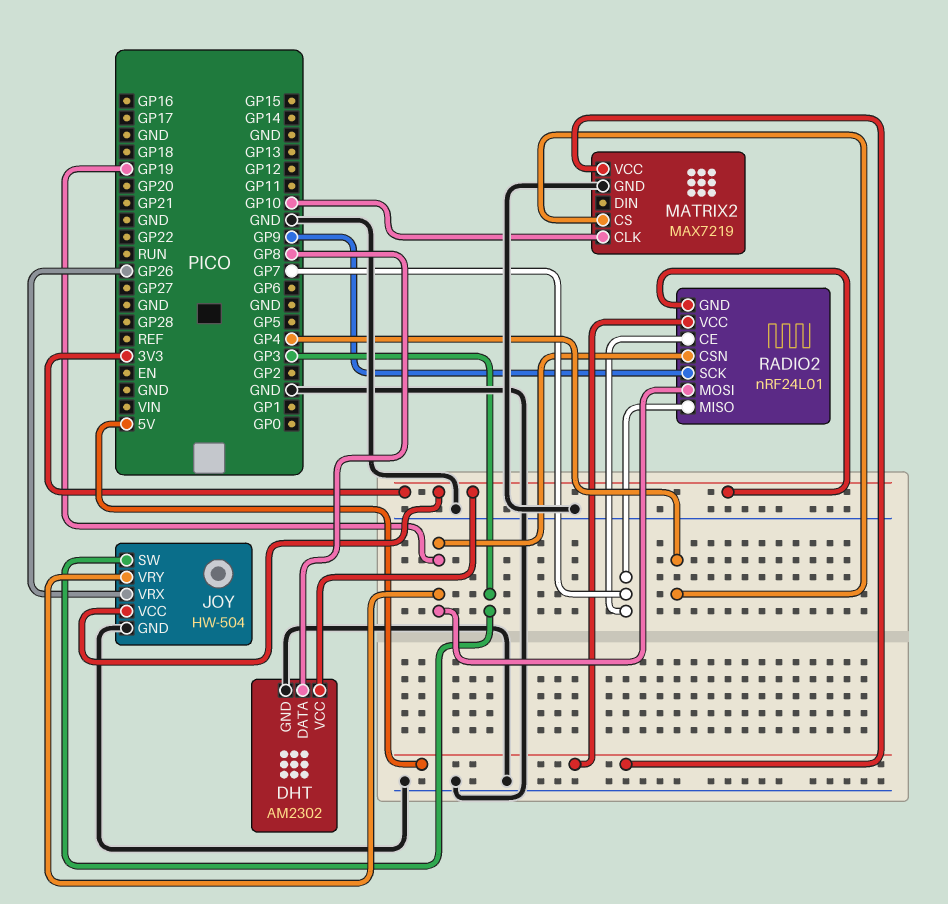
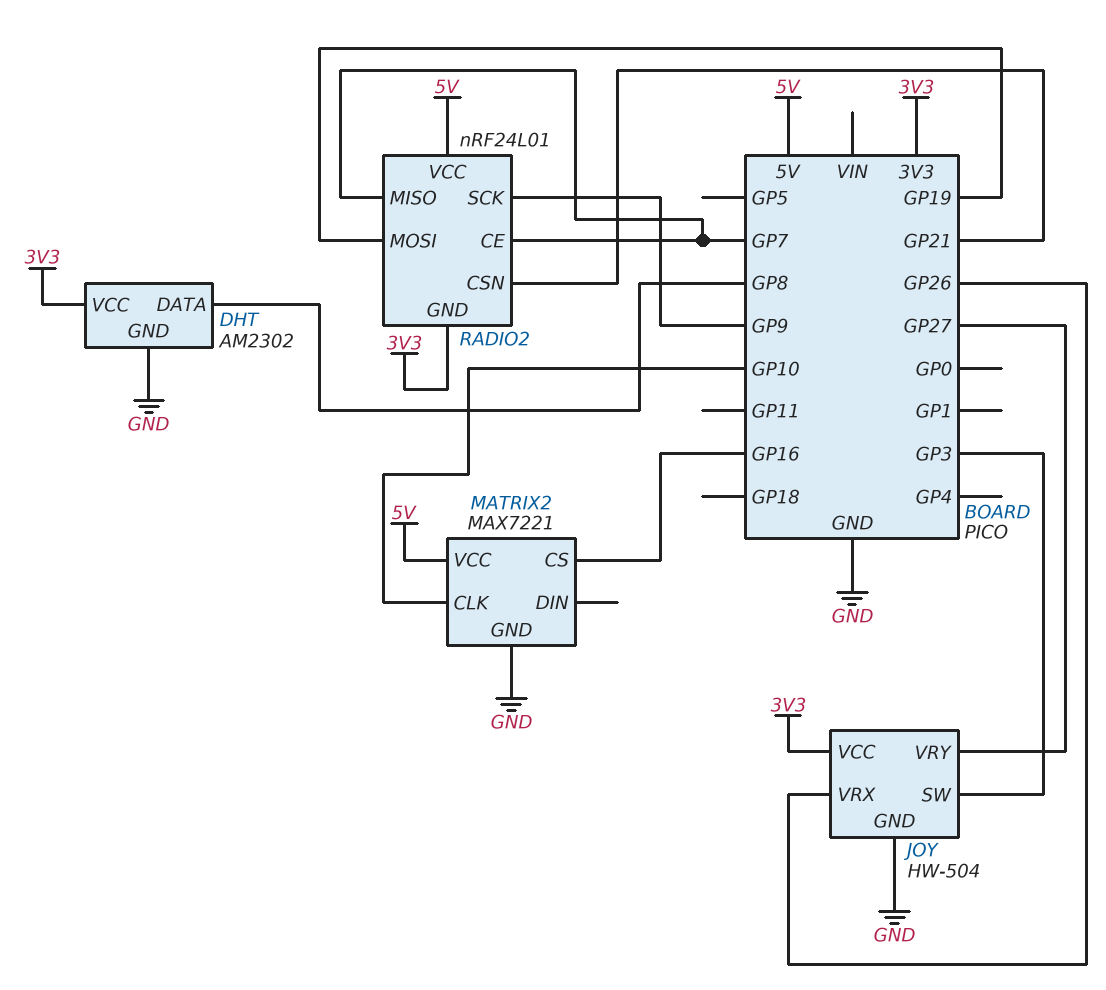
JOY pin VRY: GP19 -> GP27
MATRIX2: MAX7219 -> MAX7221
MATRIX2 pin CS: GP4 -> GP16
RADIO2 pin CSN: GP19 -> GP21

